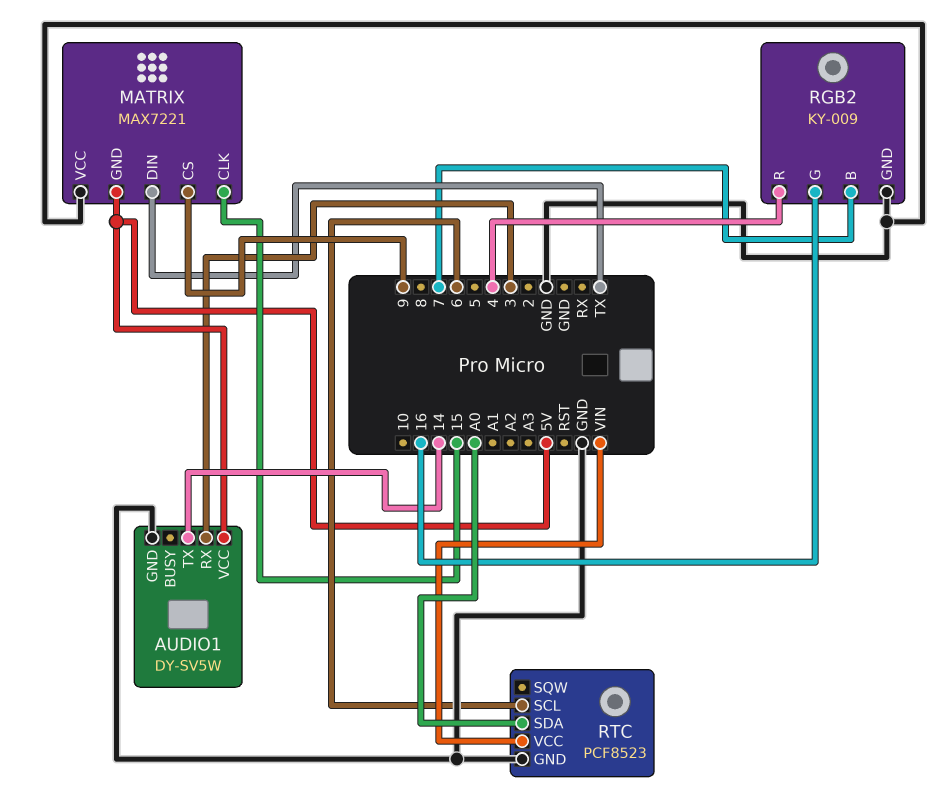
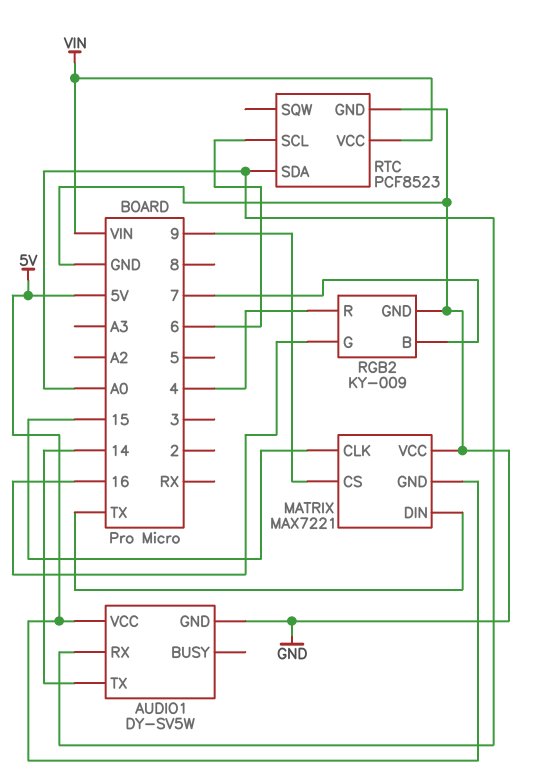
AUDIO1 pin RX: 3 -> A0

